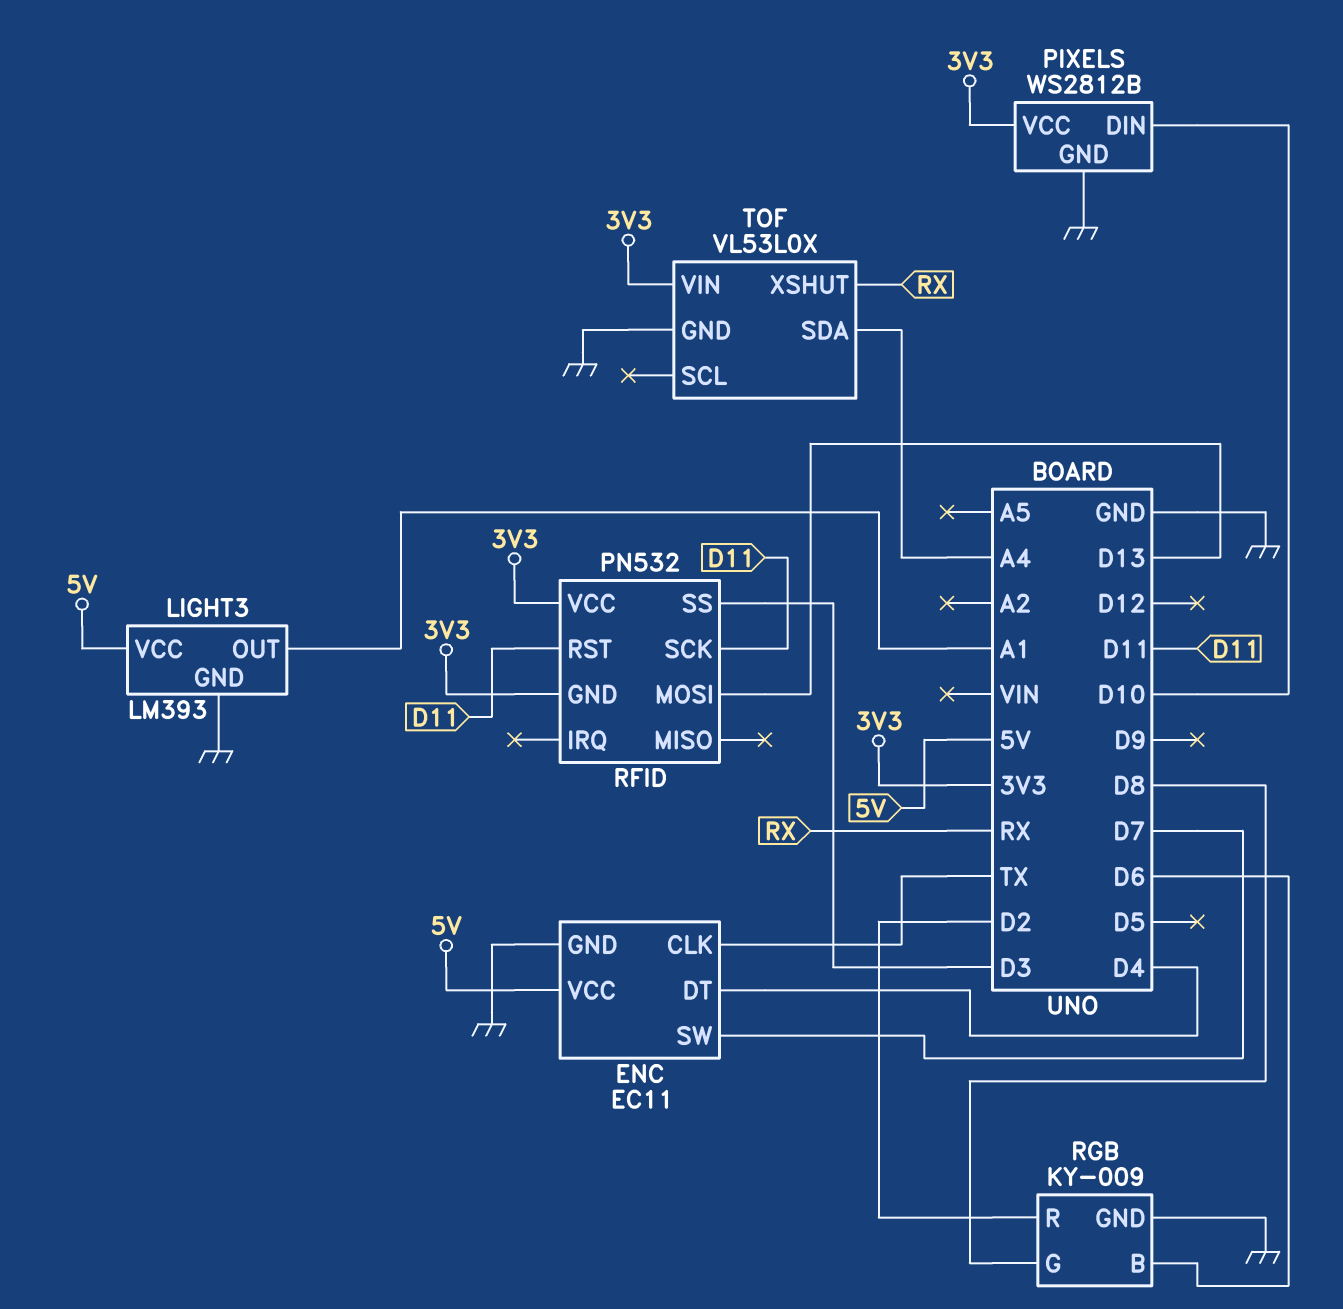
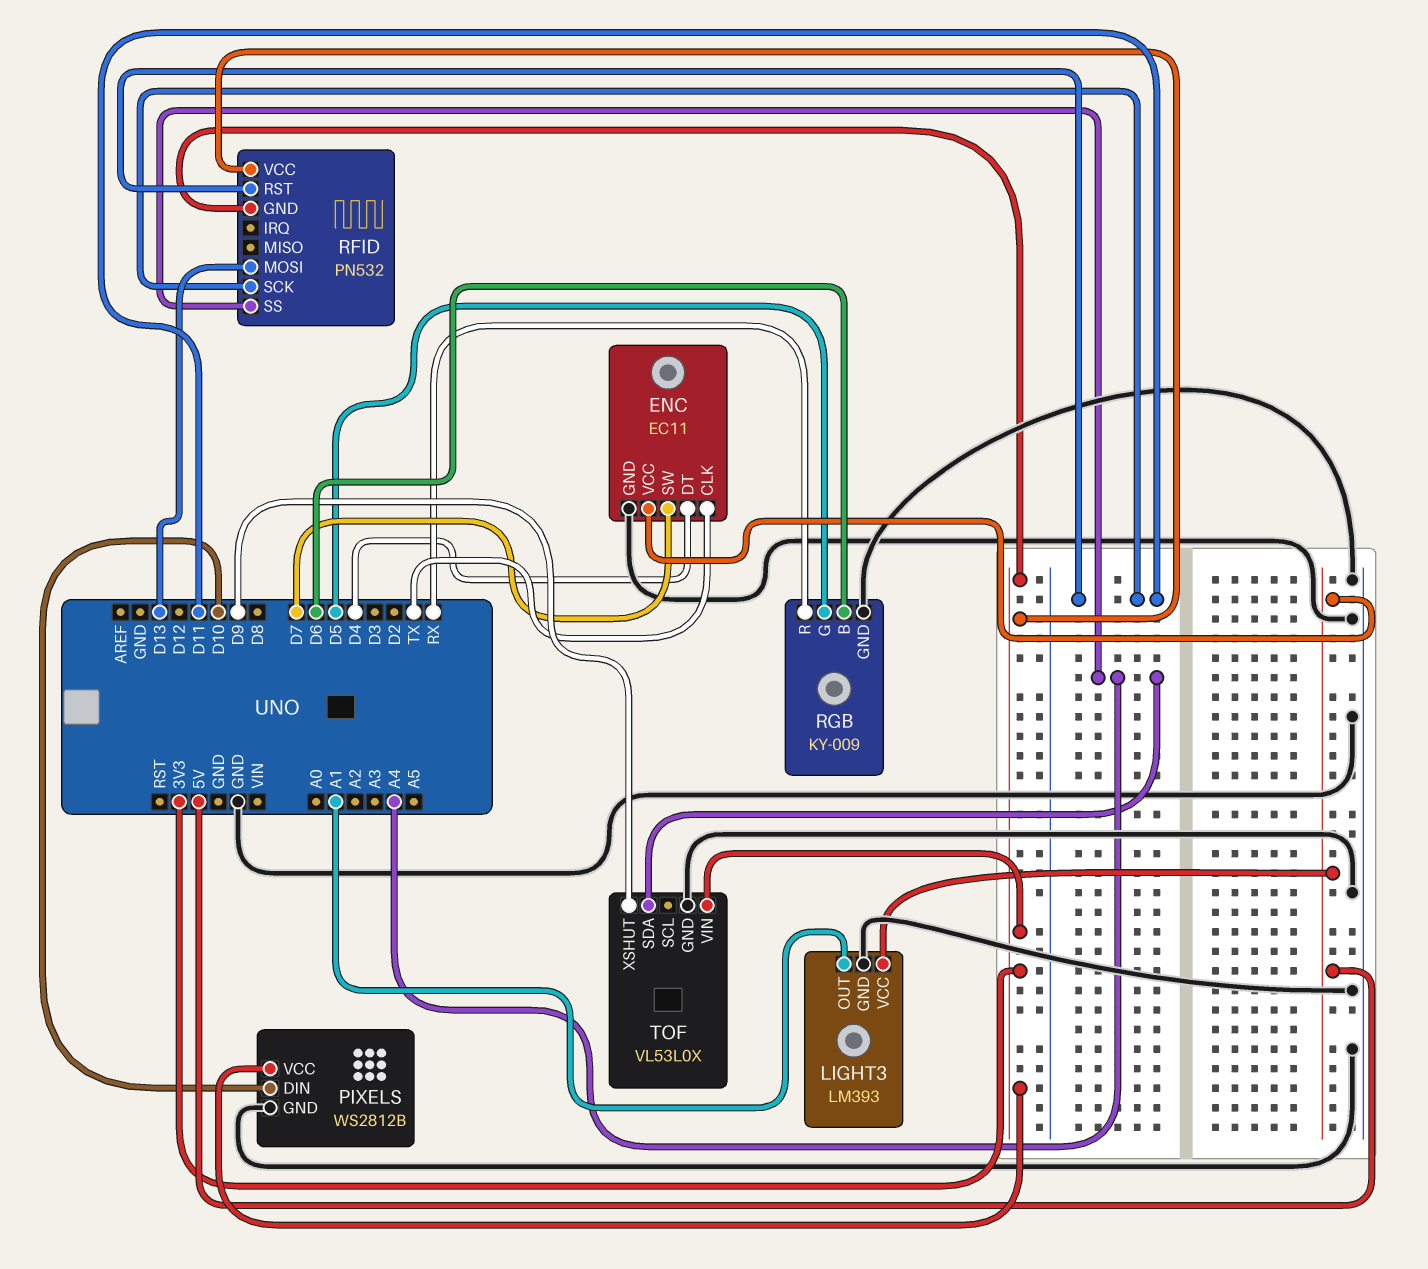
RFID pin SS: D3 -> A4
RGB pin G: D8 -> D5
RGB pin R: D2 -> RX
TOF pin XSHUT: RX -> D9

